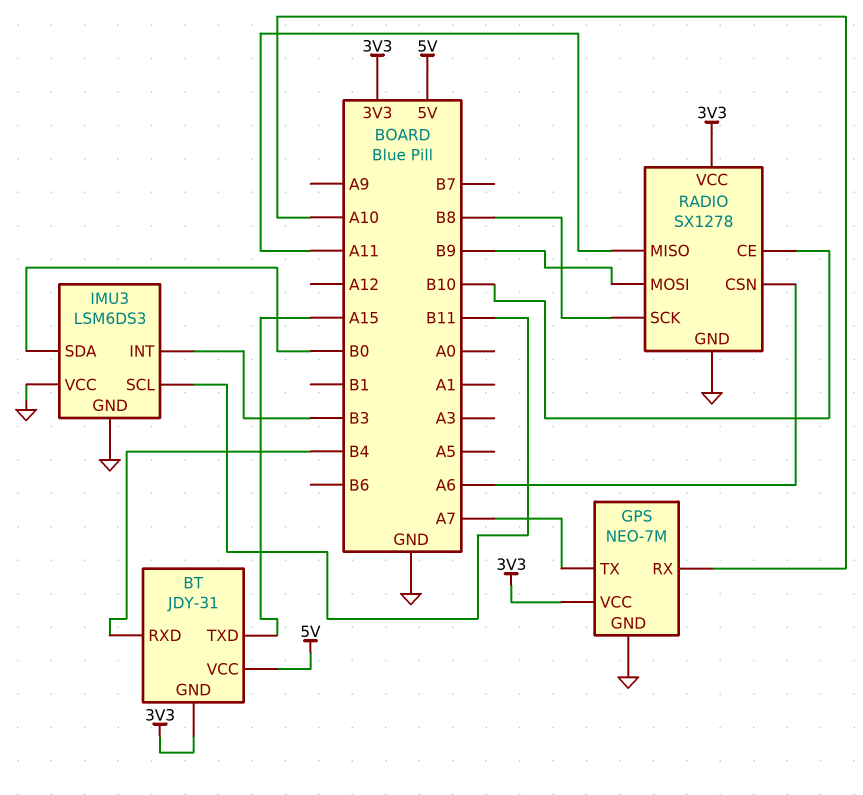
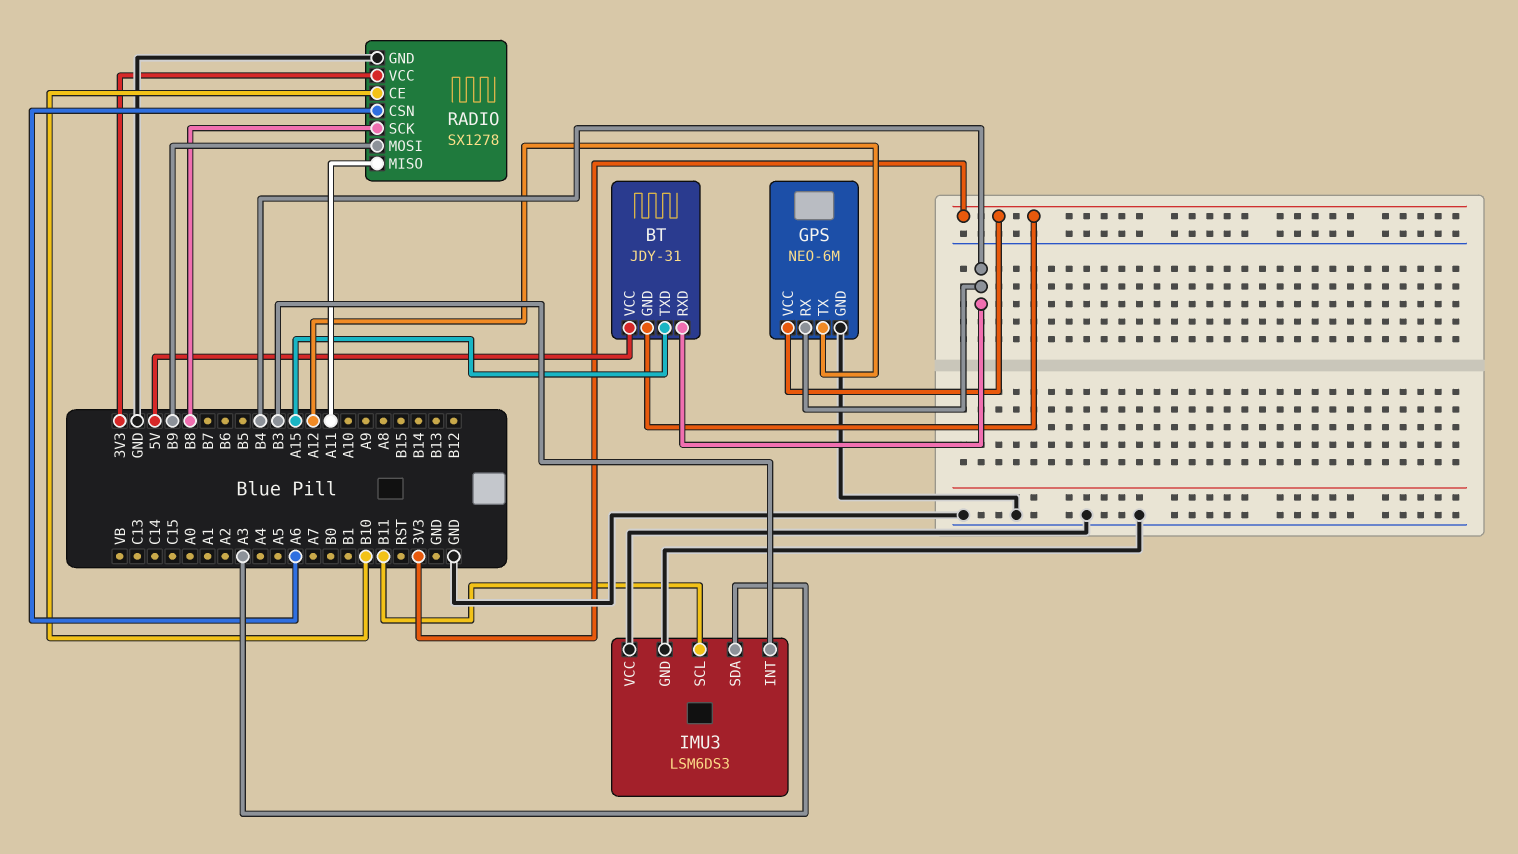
GPS: NEO-7M -> NEO-6M
GPS pin RX: A10 -> B4
GPS pin TX: A7 -> A12
IMU3 pin SDA: B0 -> A3

